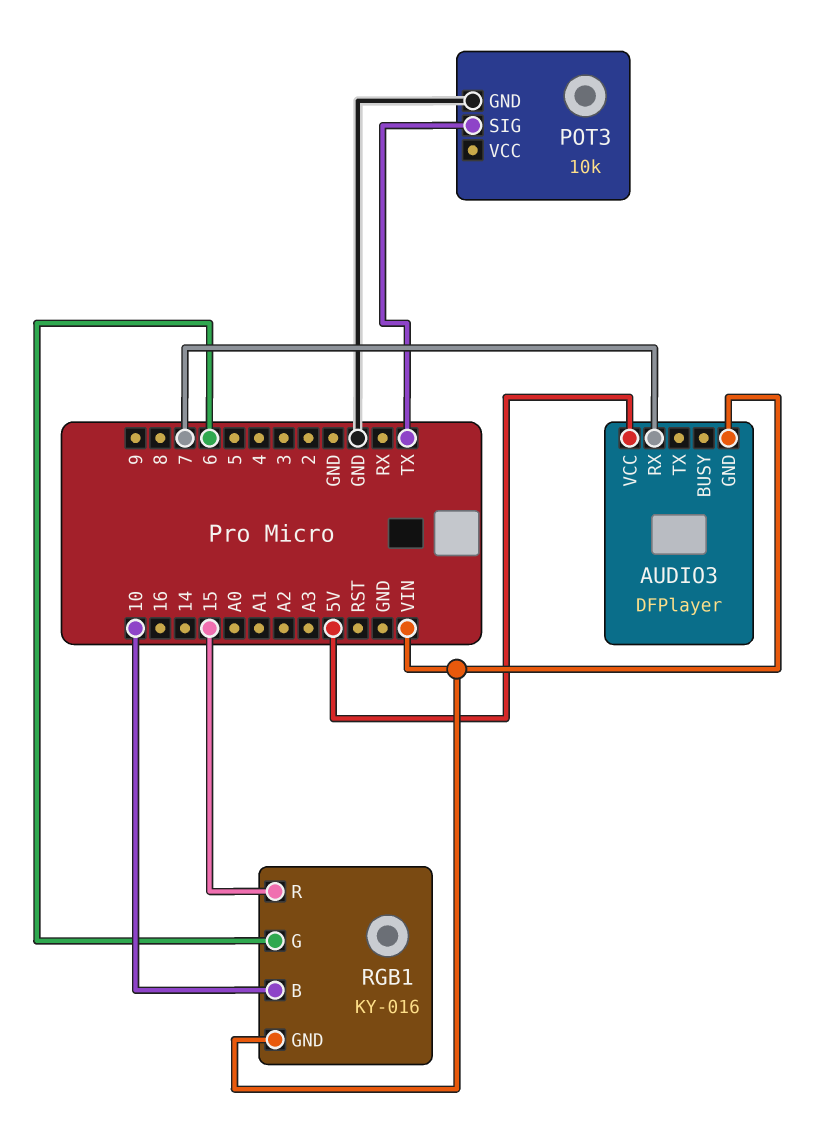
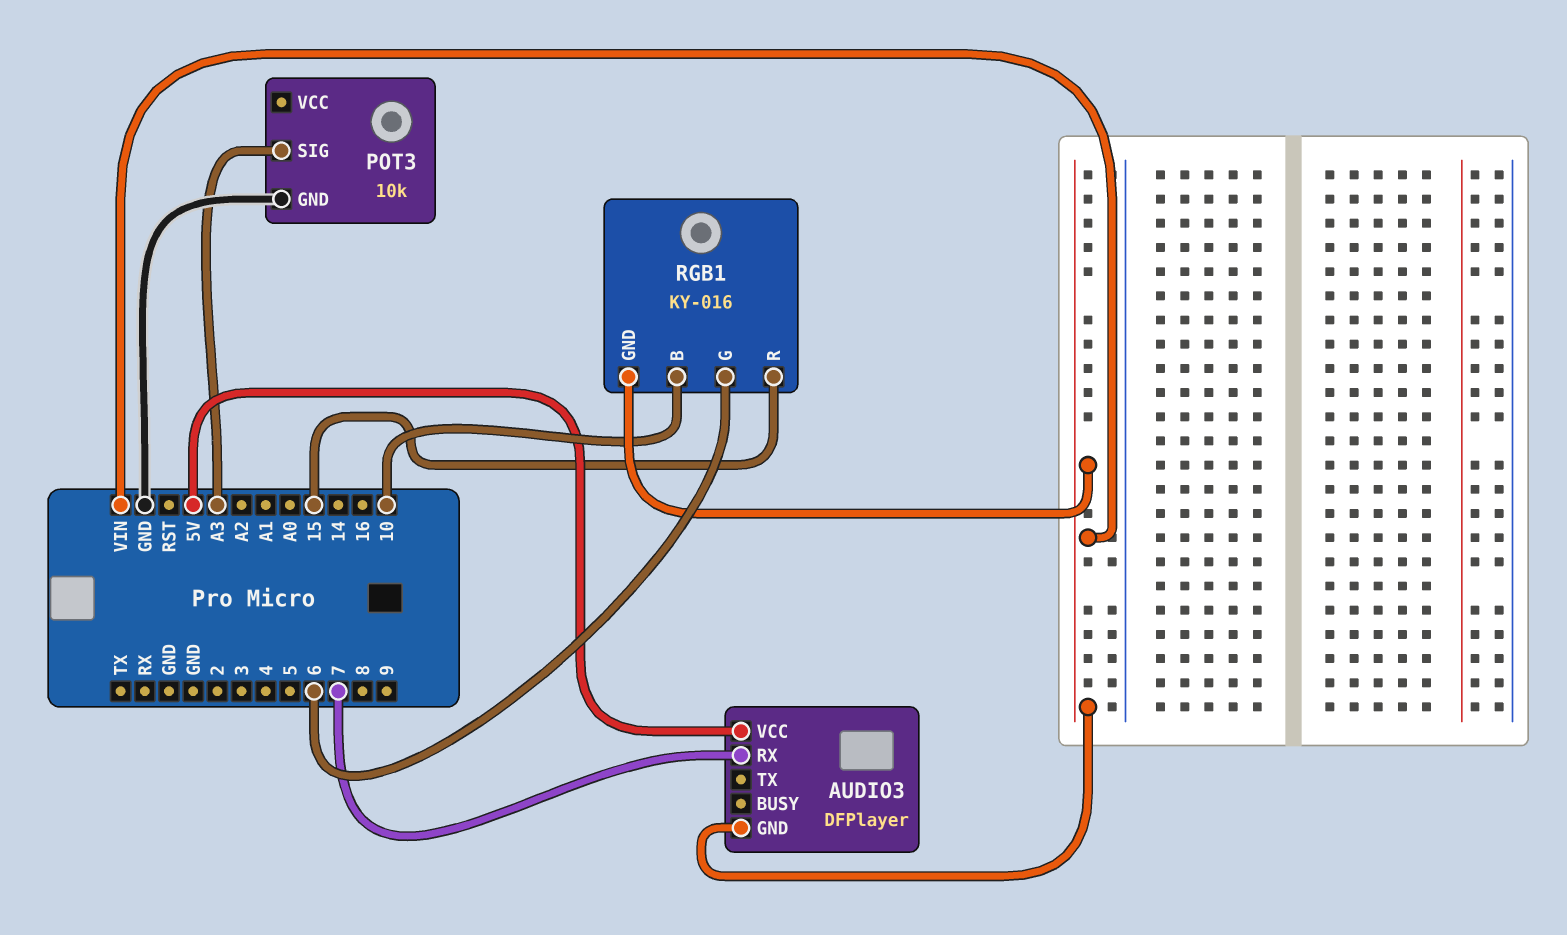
POT3 pin SIG: TX -> A3

